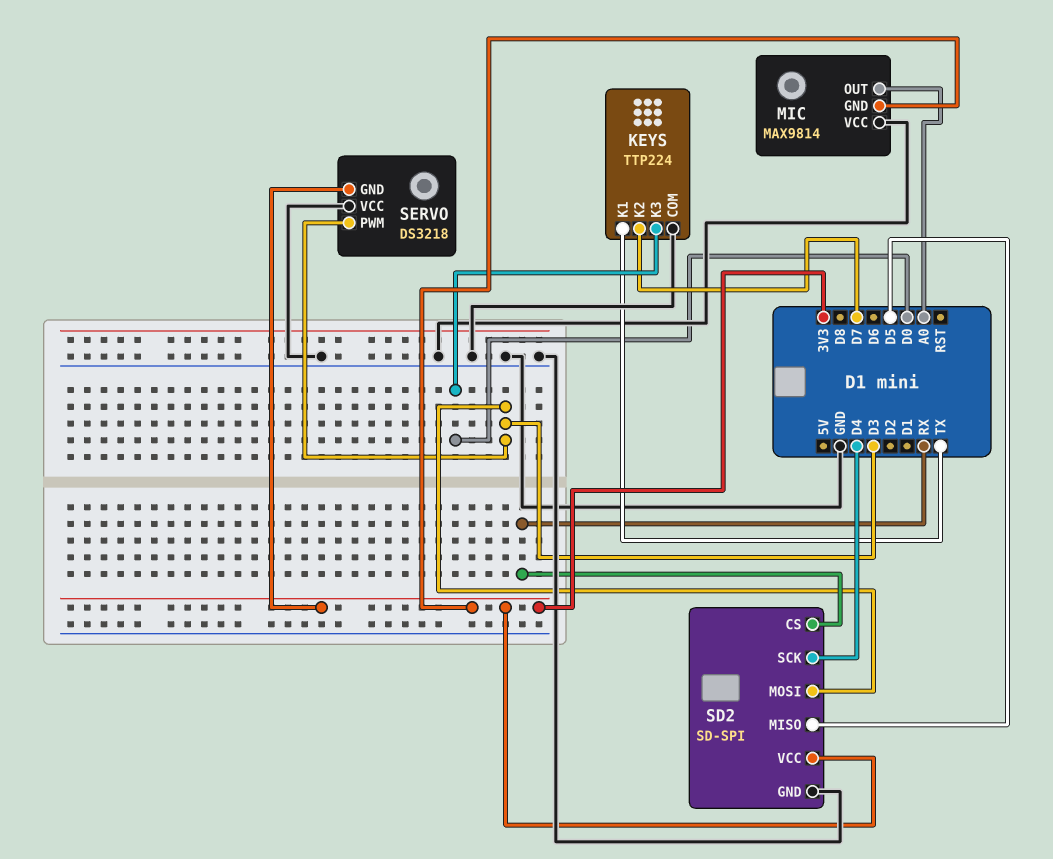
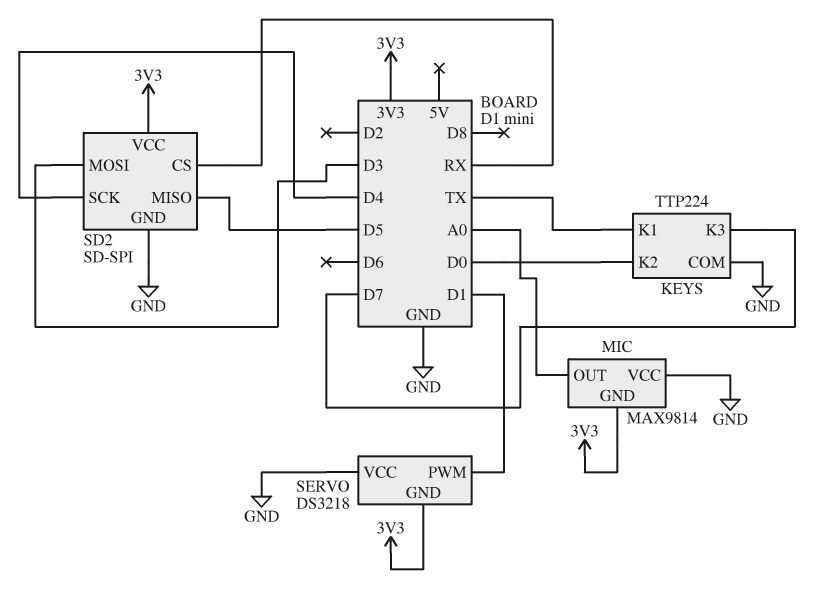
KEYS pin K2: D7 -> D0
KEYS pin K3: D0 -> D7
SERVO pin PWM: D3 -> D1

